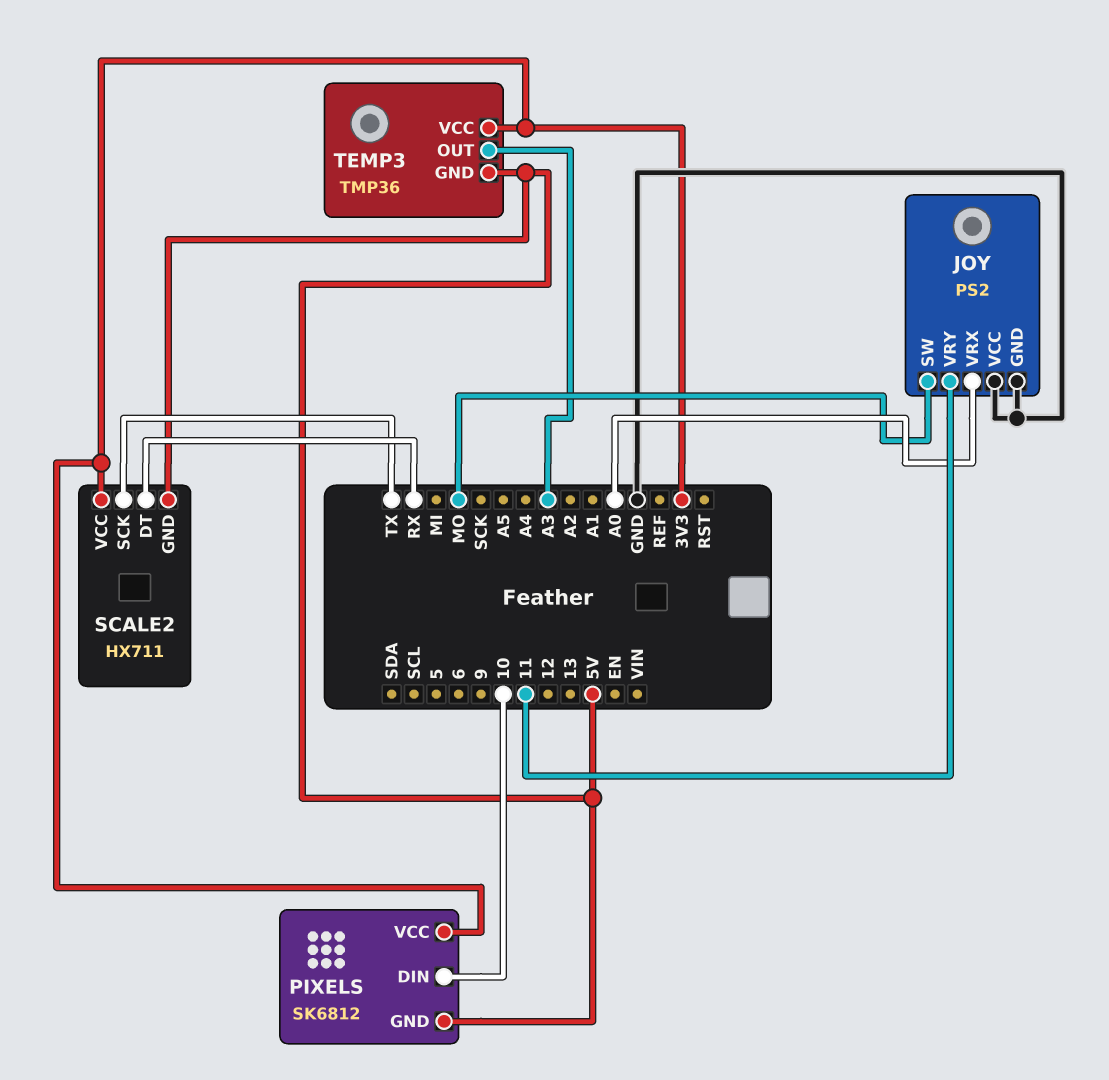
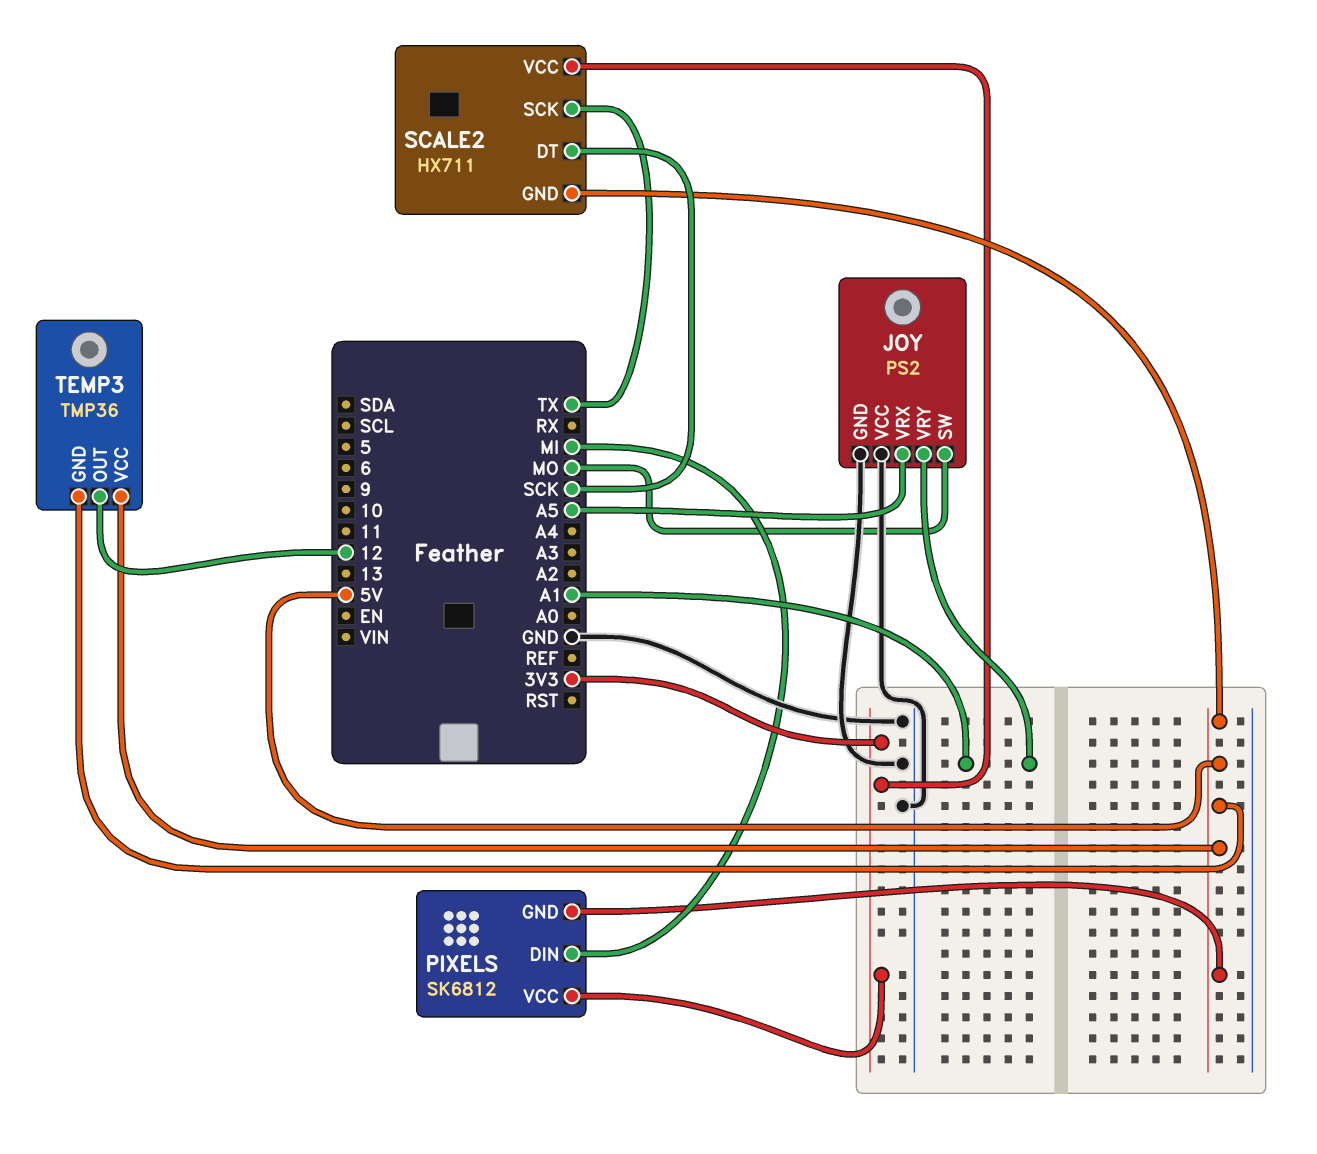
JOY pin VRX: A0 -> A5
JOY pin VRY: 11 -> A1
PIXELS pin DIN: 10 -> MI
SCALE2 pin DT: RX -> SCK
TEMP3 pin OUT: A3 -> 12
TEMP3 pin VCC: 3V3 -> 5V

